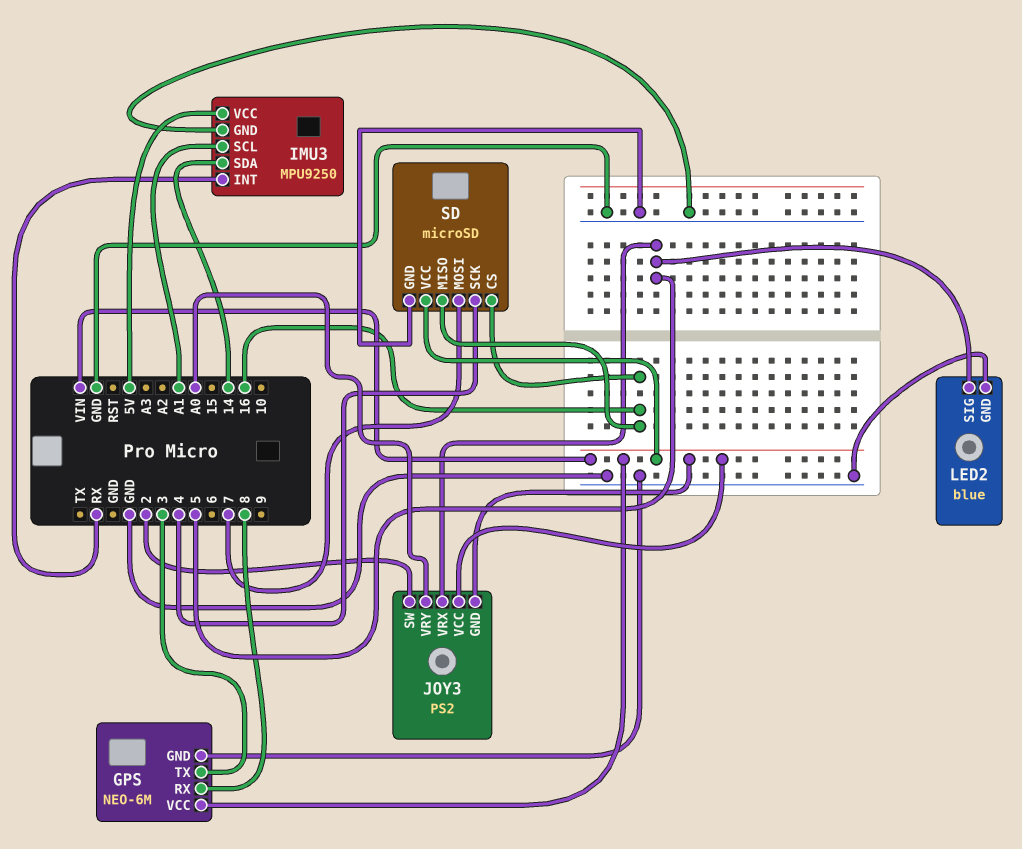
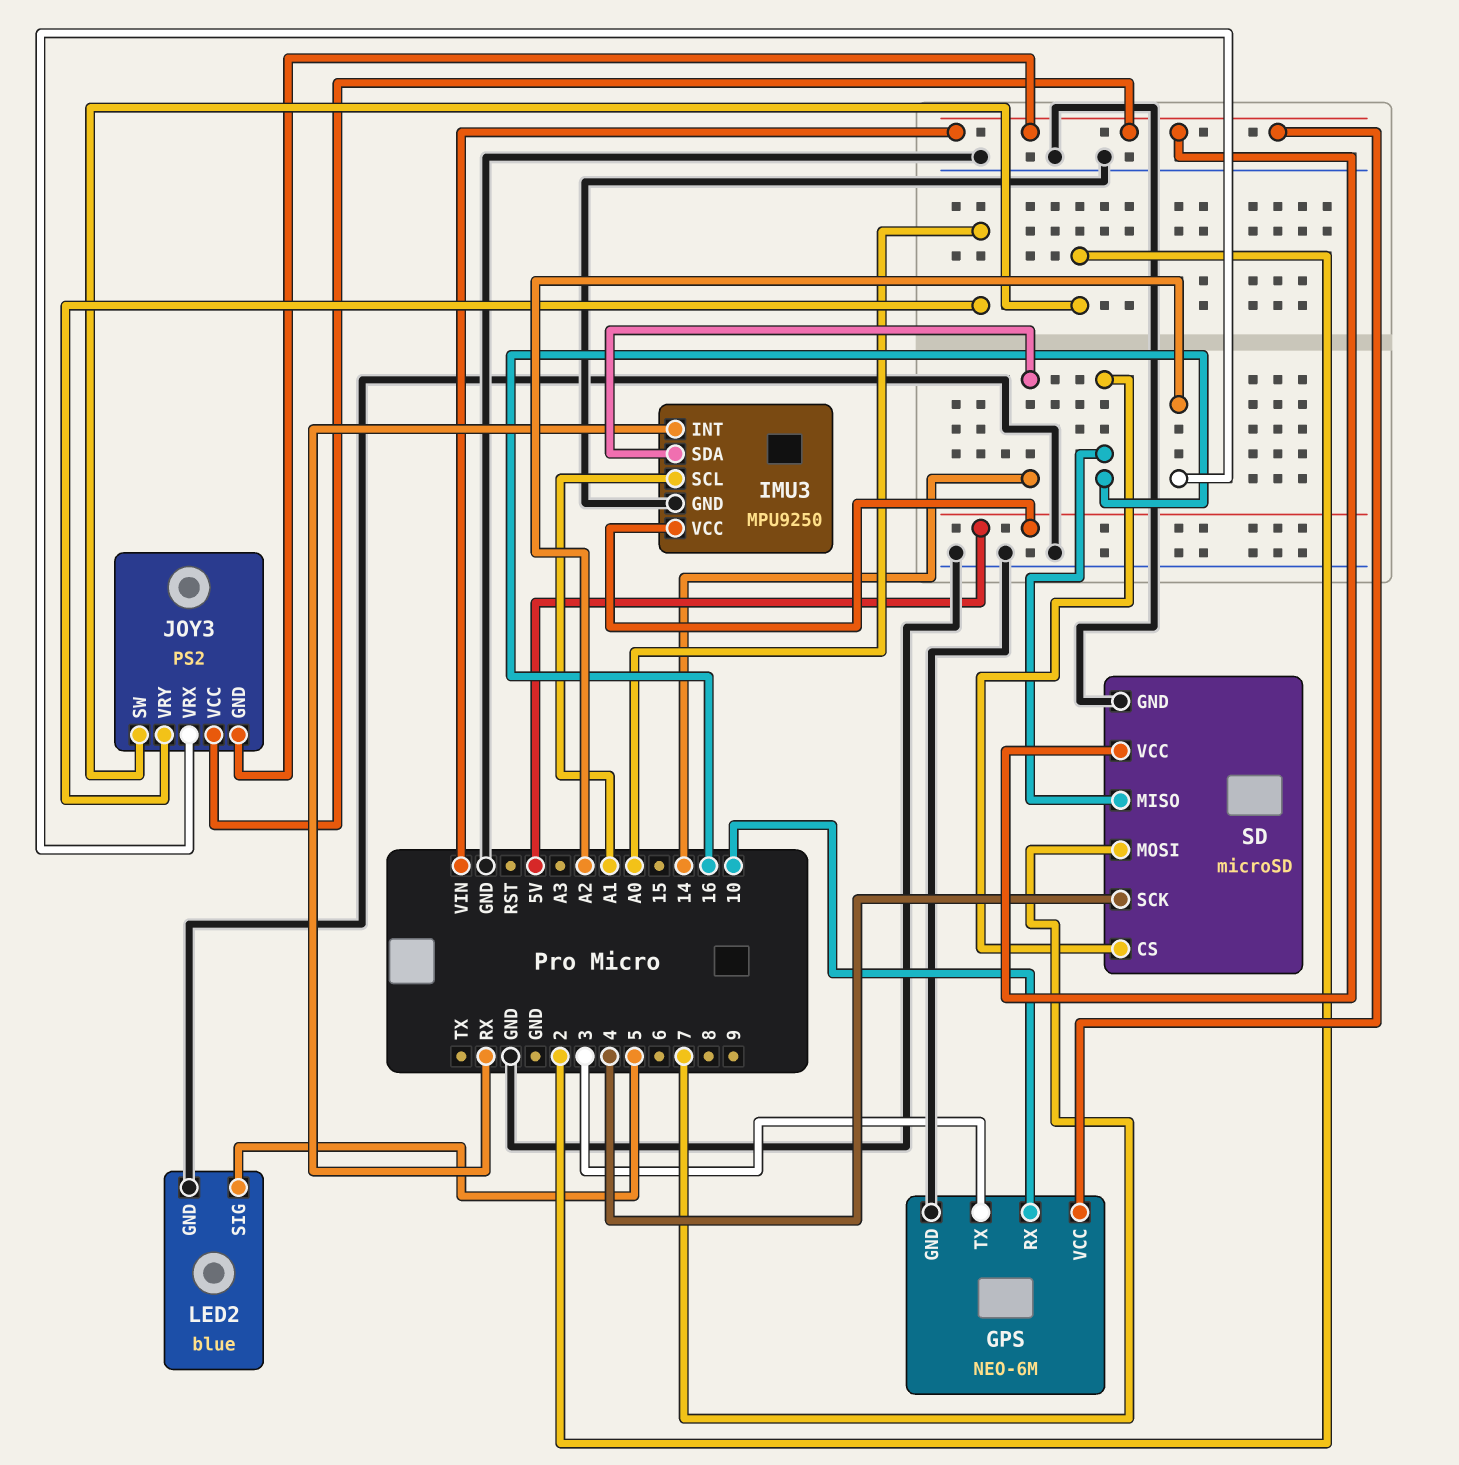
GPS pin RX: 8 -> 10
JOY3 pin VRX: 5 -> A2

